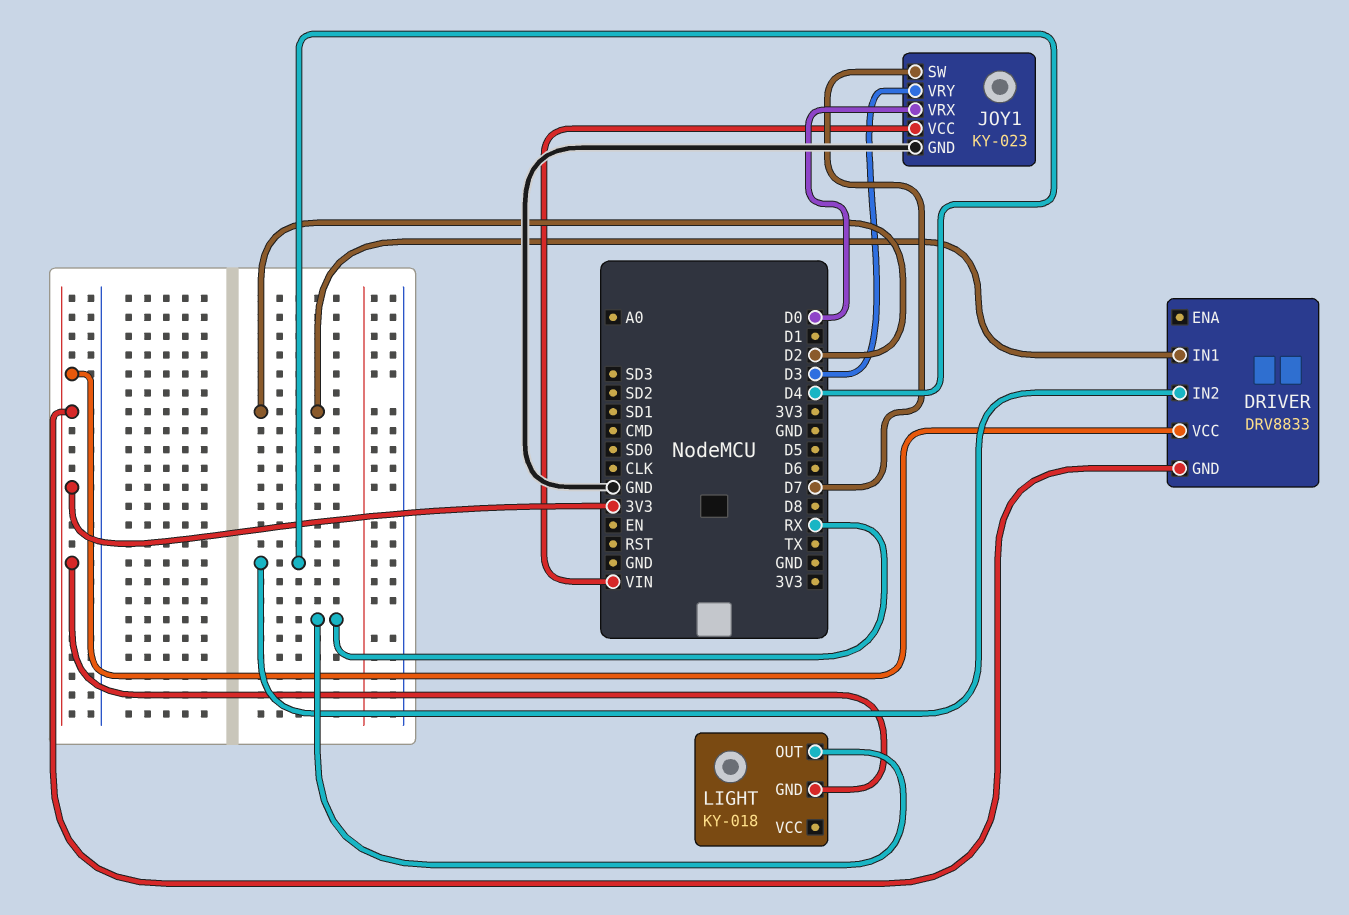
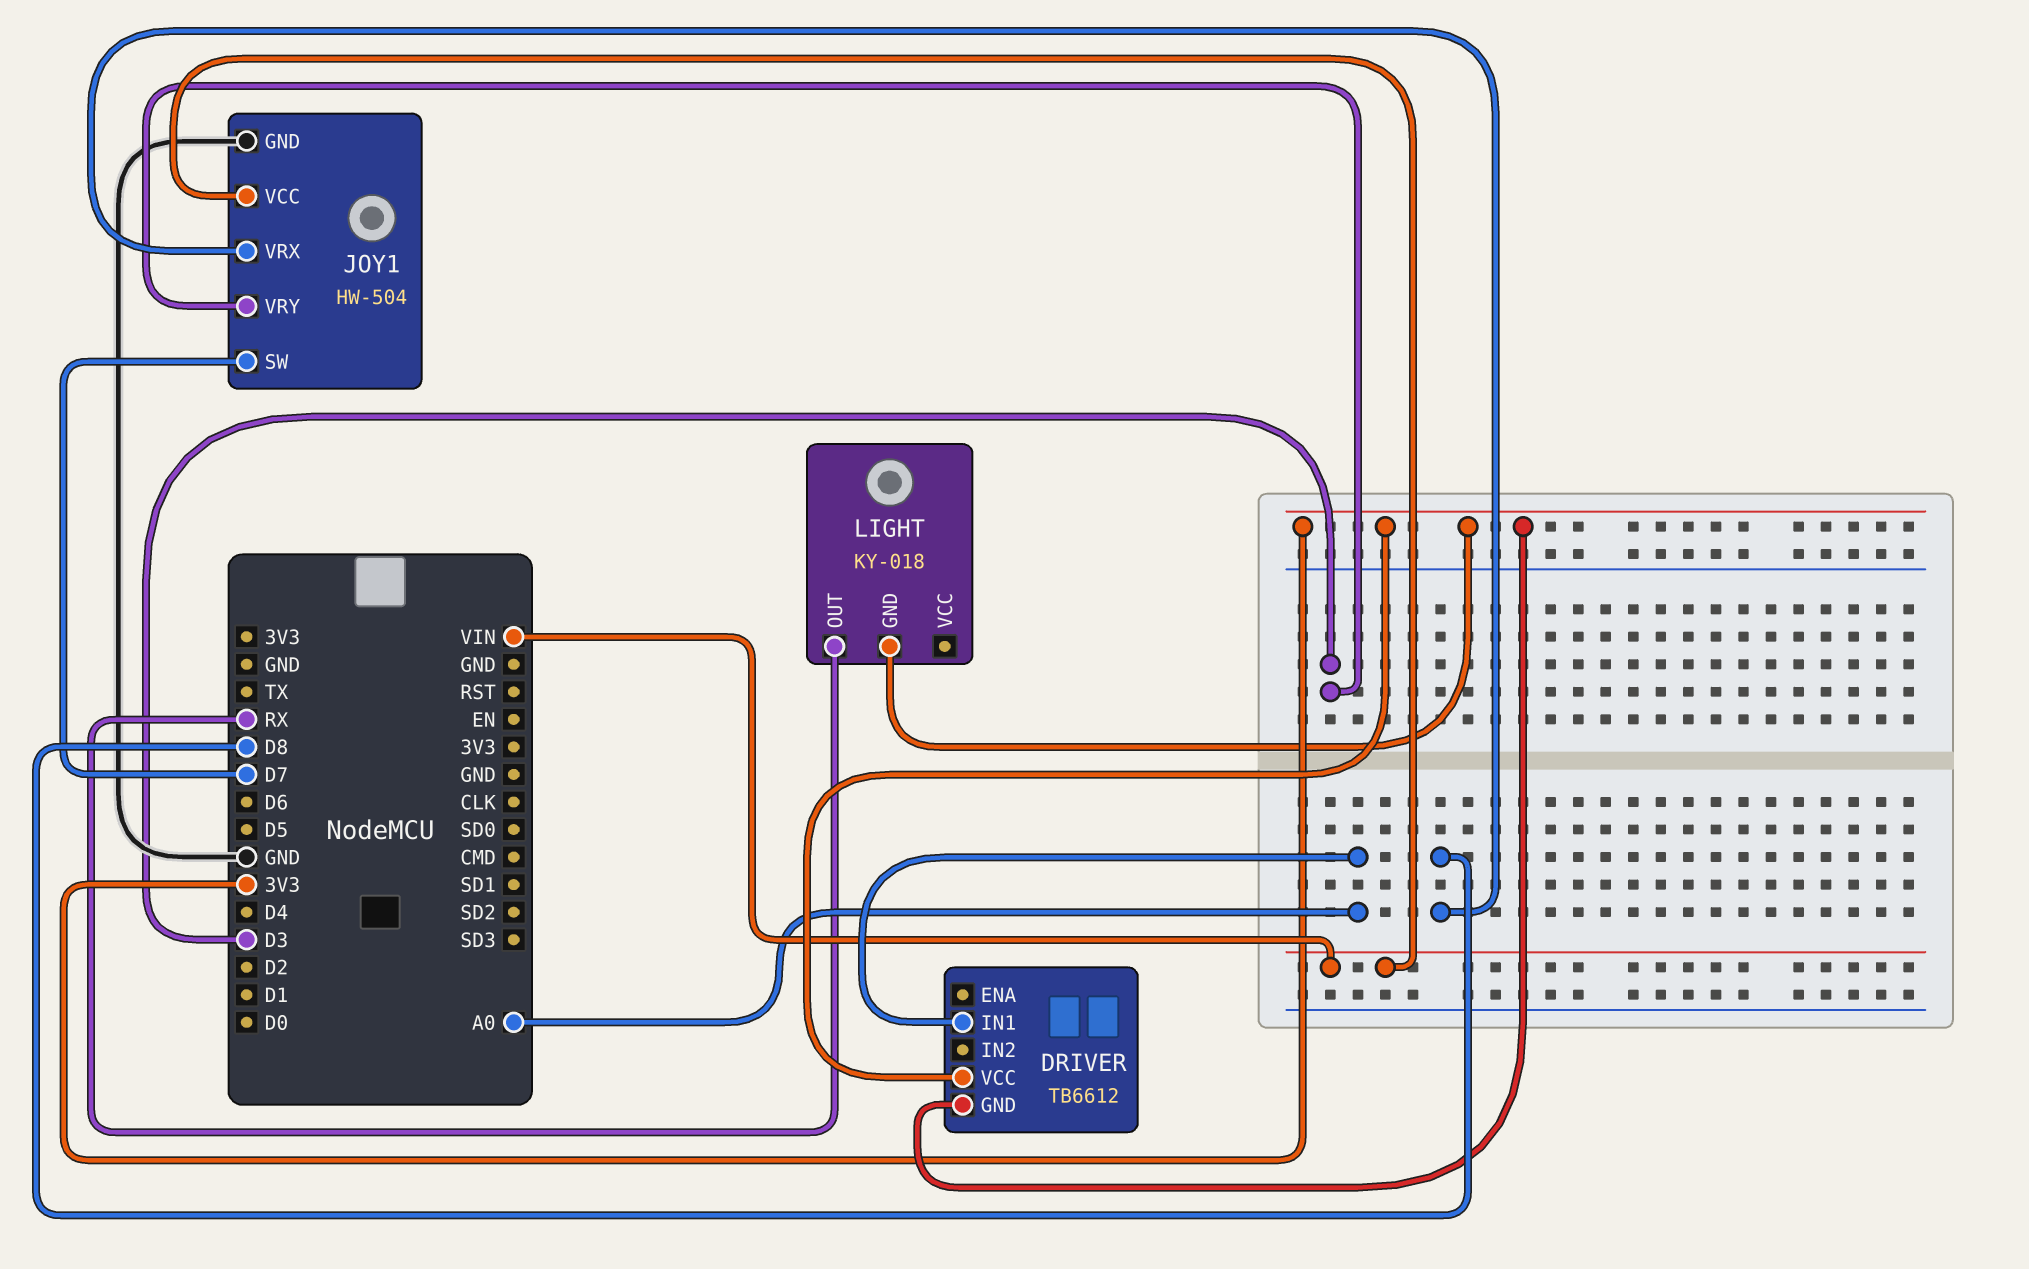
DRIVER: DRV8833 -> TB6612
DRIVER pin IN1: D2 -> A0
DRIVER pin IN2: D4 -> none
JOY1: KY-023 -> HW-504
JOY1 pin VRX: D0 -> D8

